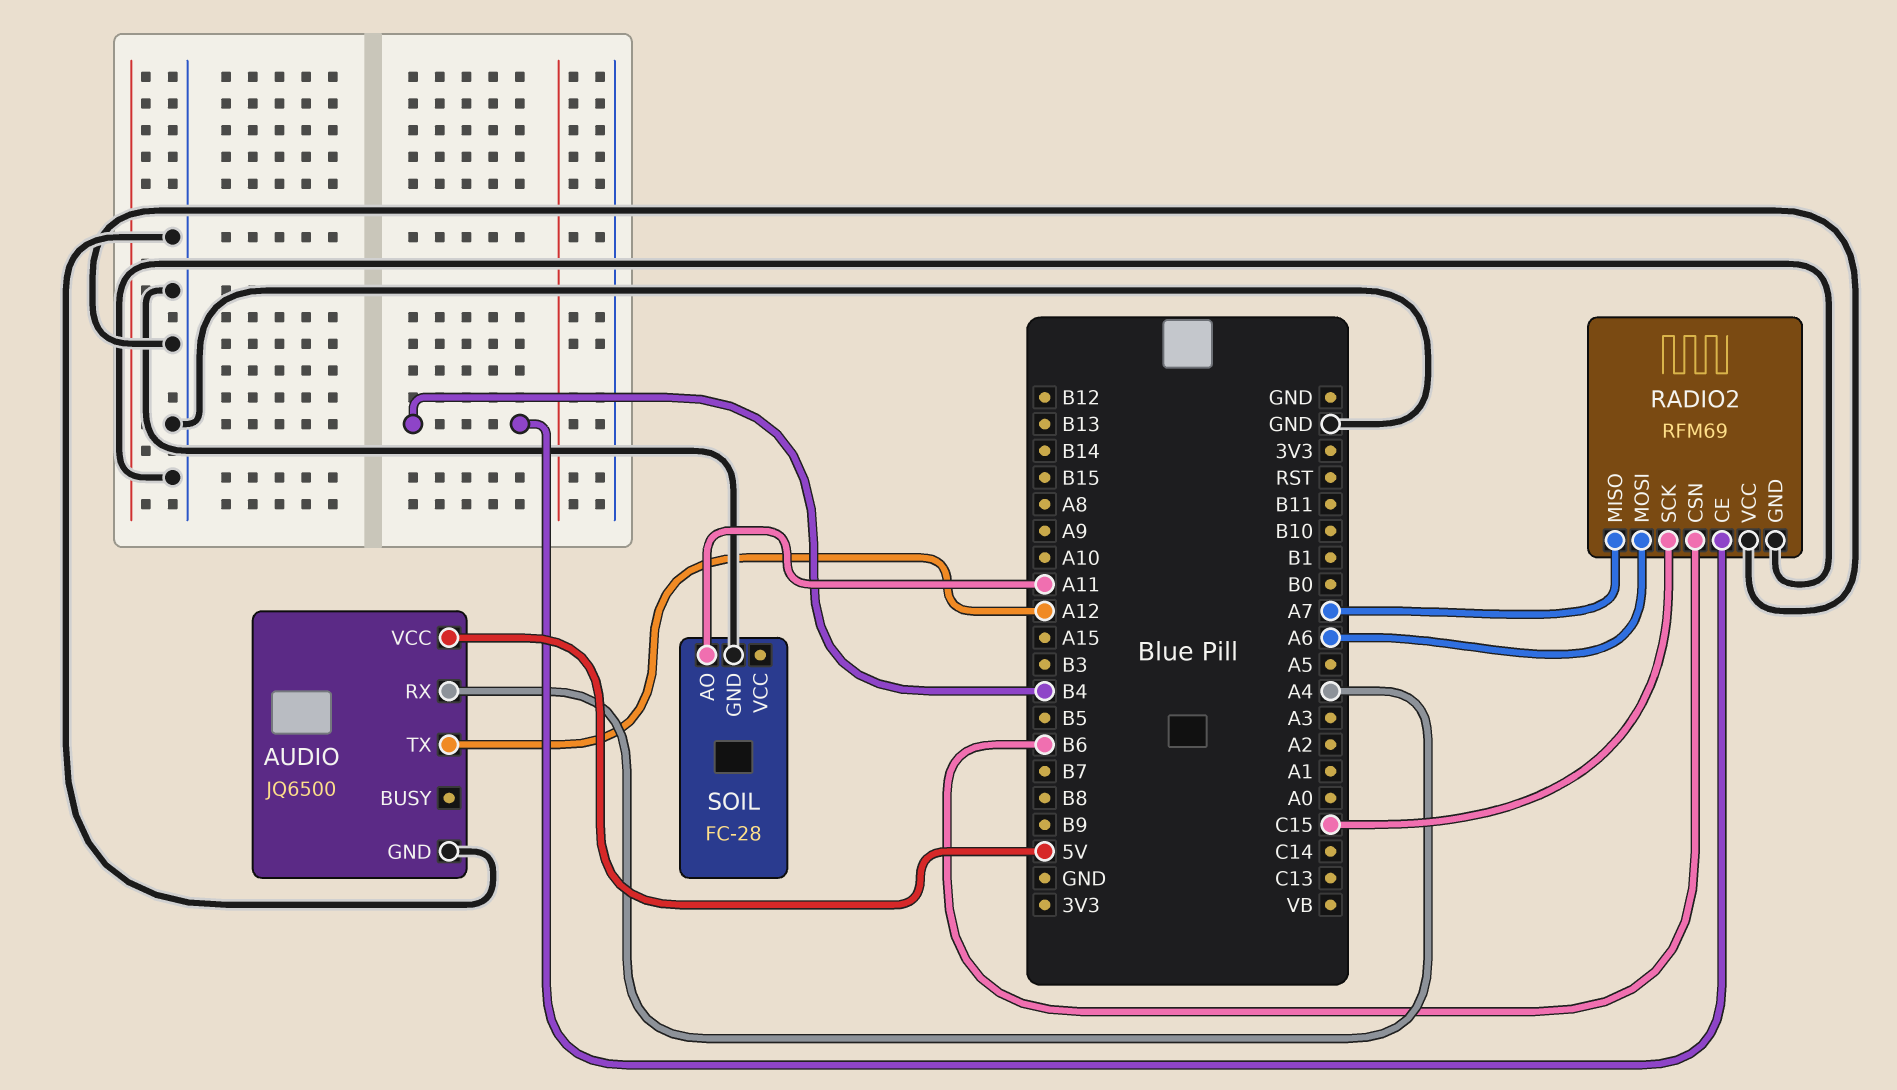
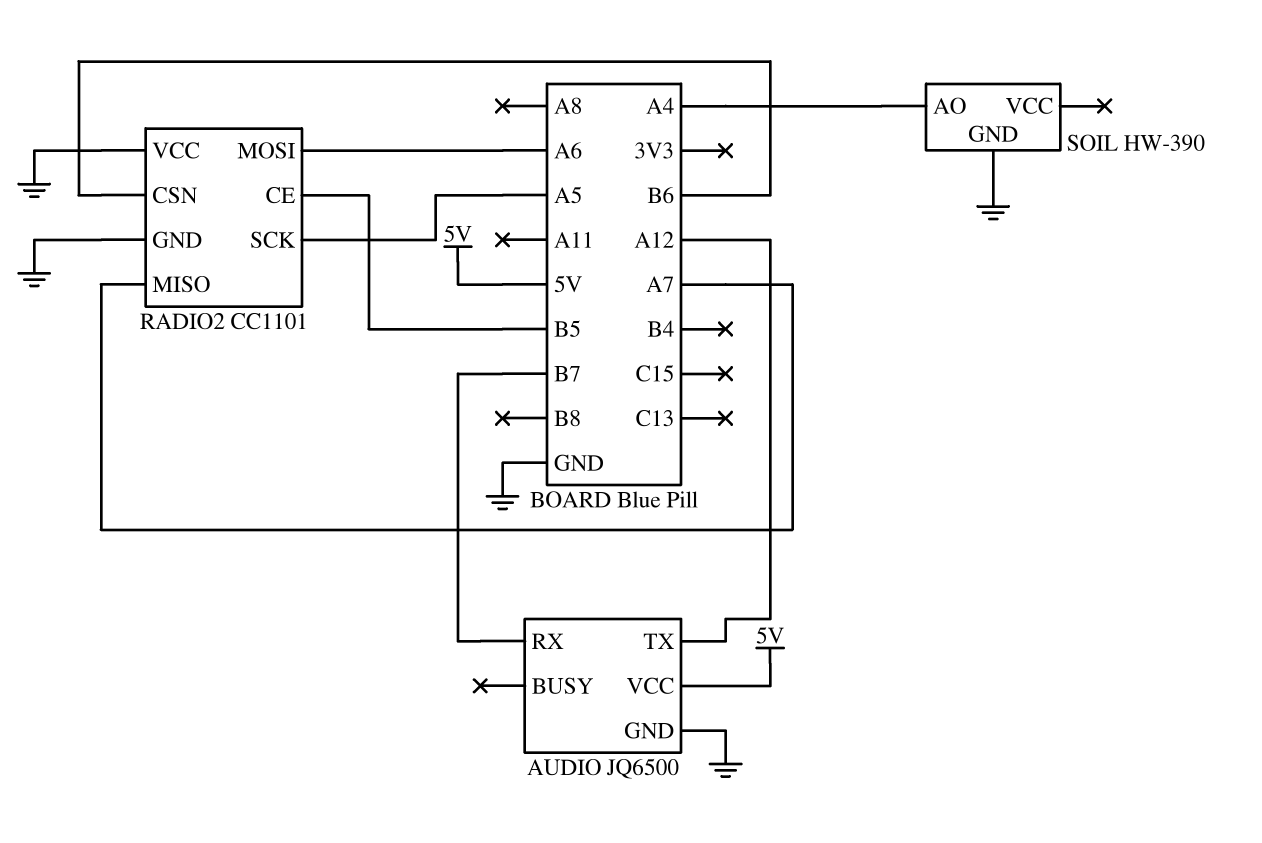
AUDIO pin RX: A4 -> B7
RADIO2: RFM69 -> CC1101
RADIO2 pin CE: B4 -> B5
RADIO2 pin SCK: C15 -> A5
SOIL: FC-28 -> HW-390
SOIL pin AO: A11 -> A4

